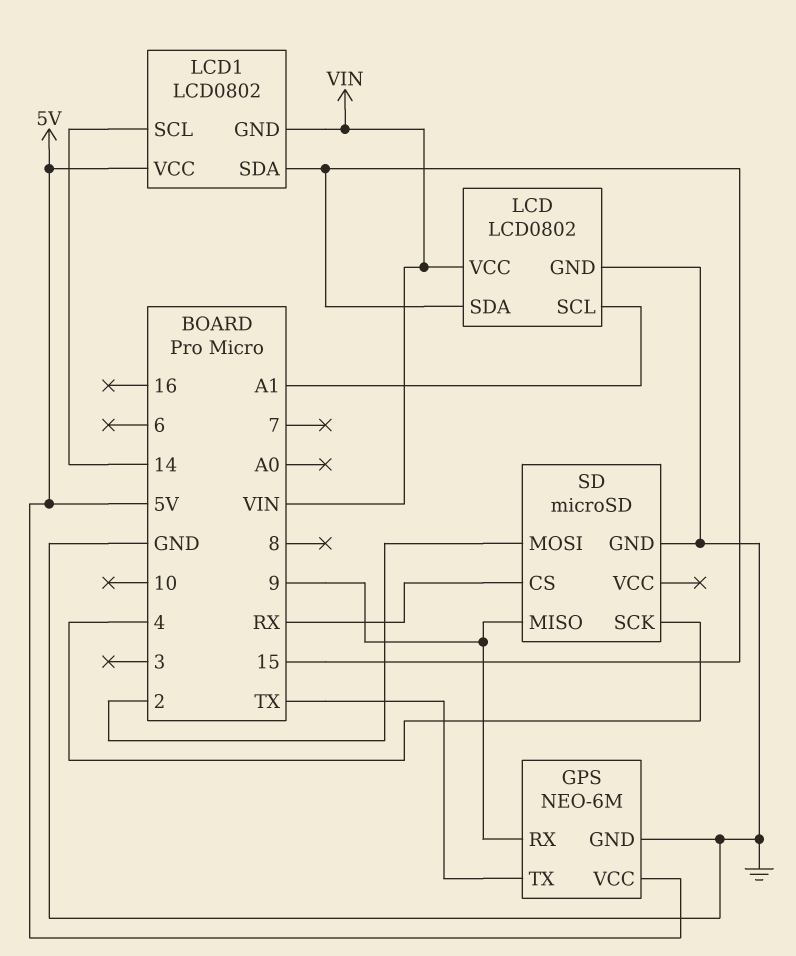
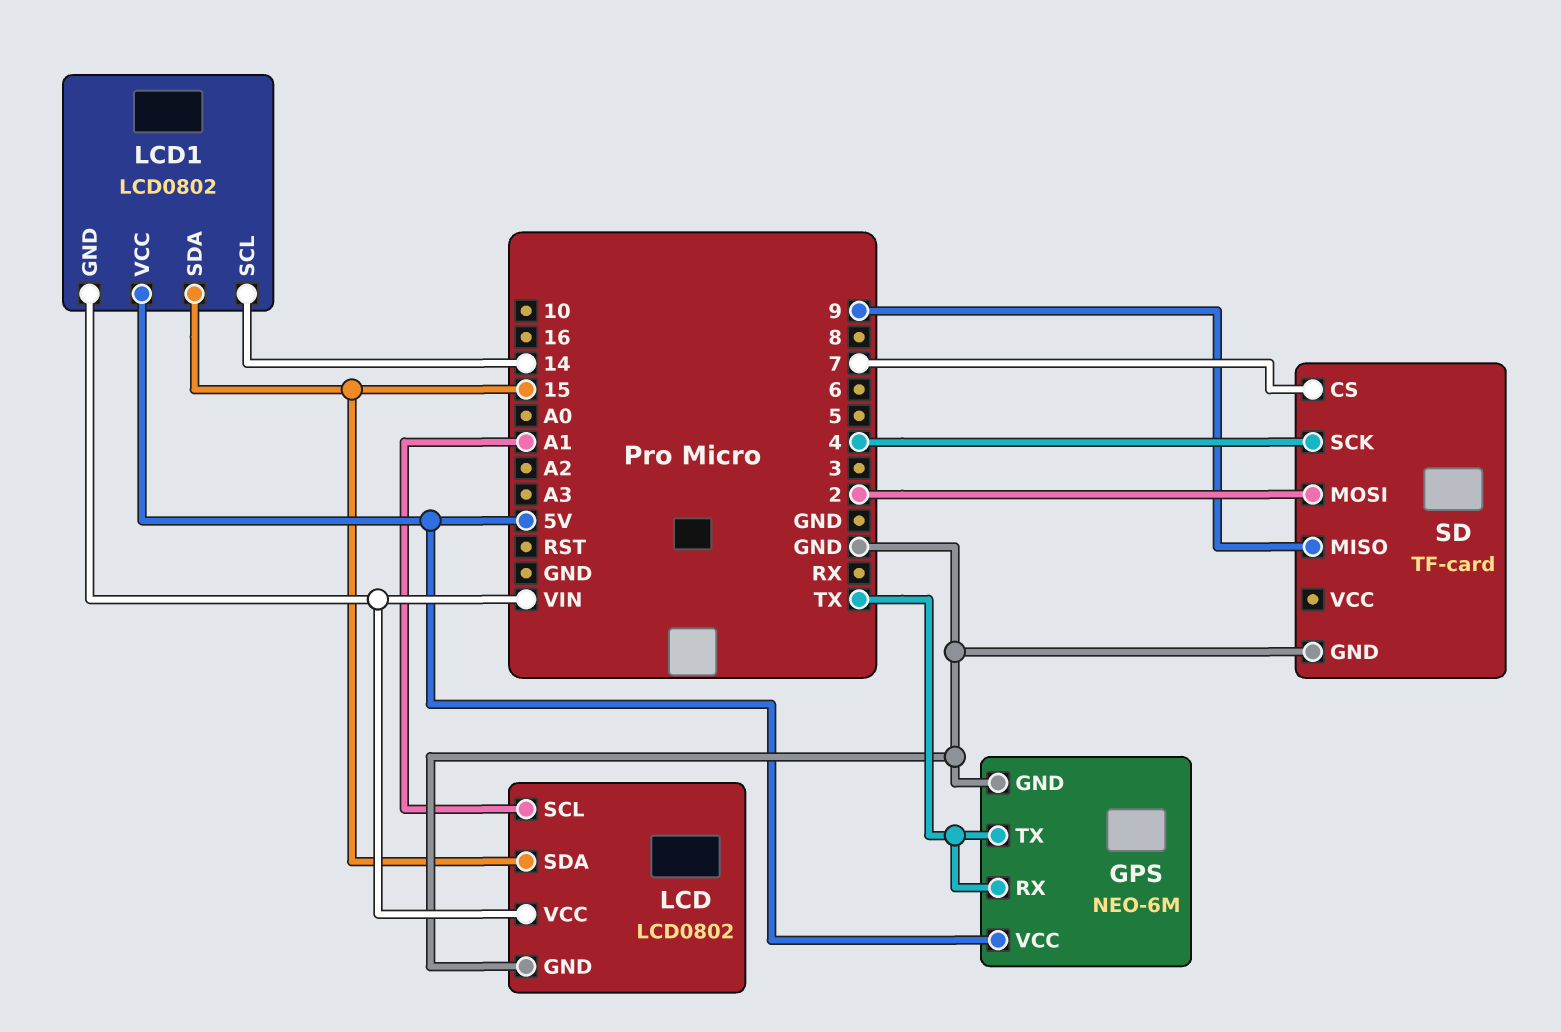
GPS pin RX: 9 -> TX
SD: microSD -> TF-card
SD pin CS: RX -> 7

